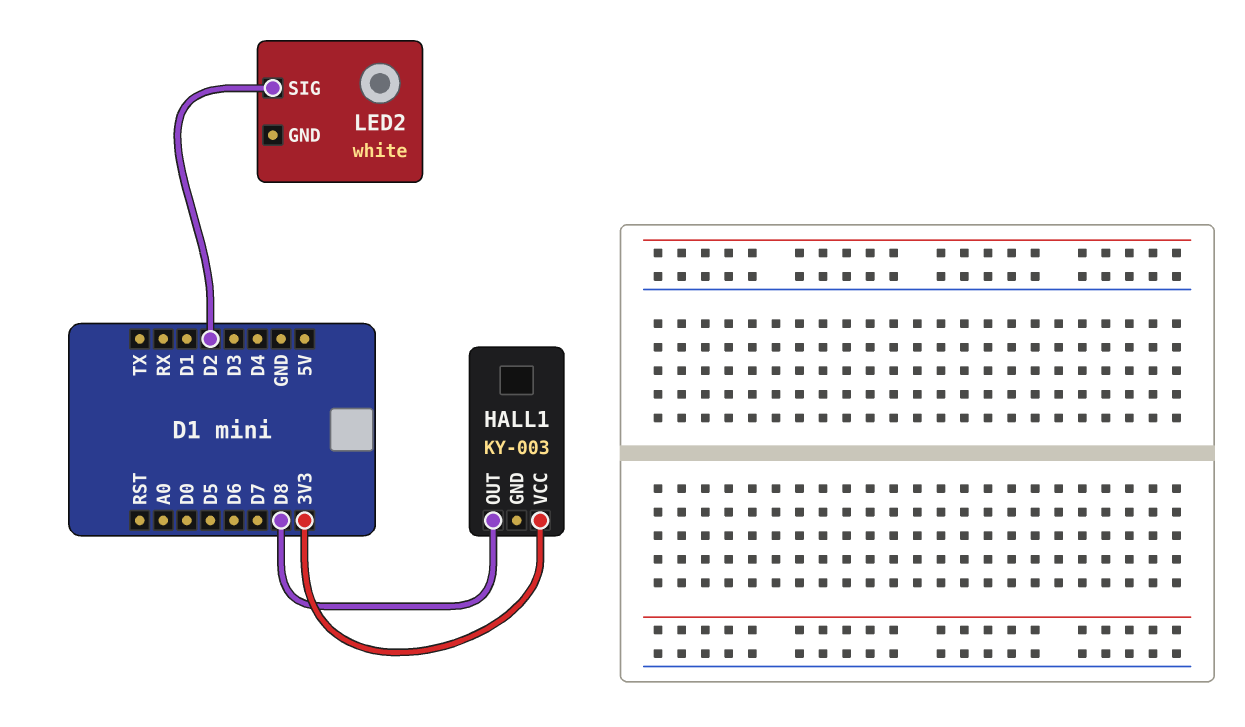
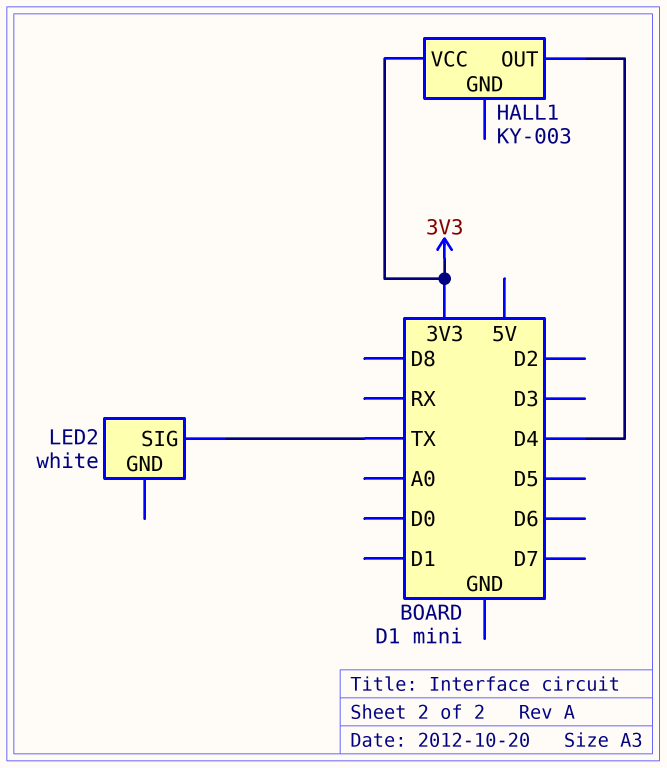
HALL1 pin OUT: D8 -> D4
LED2 pin SIG: D2 -> TX

